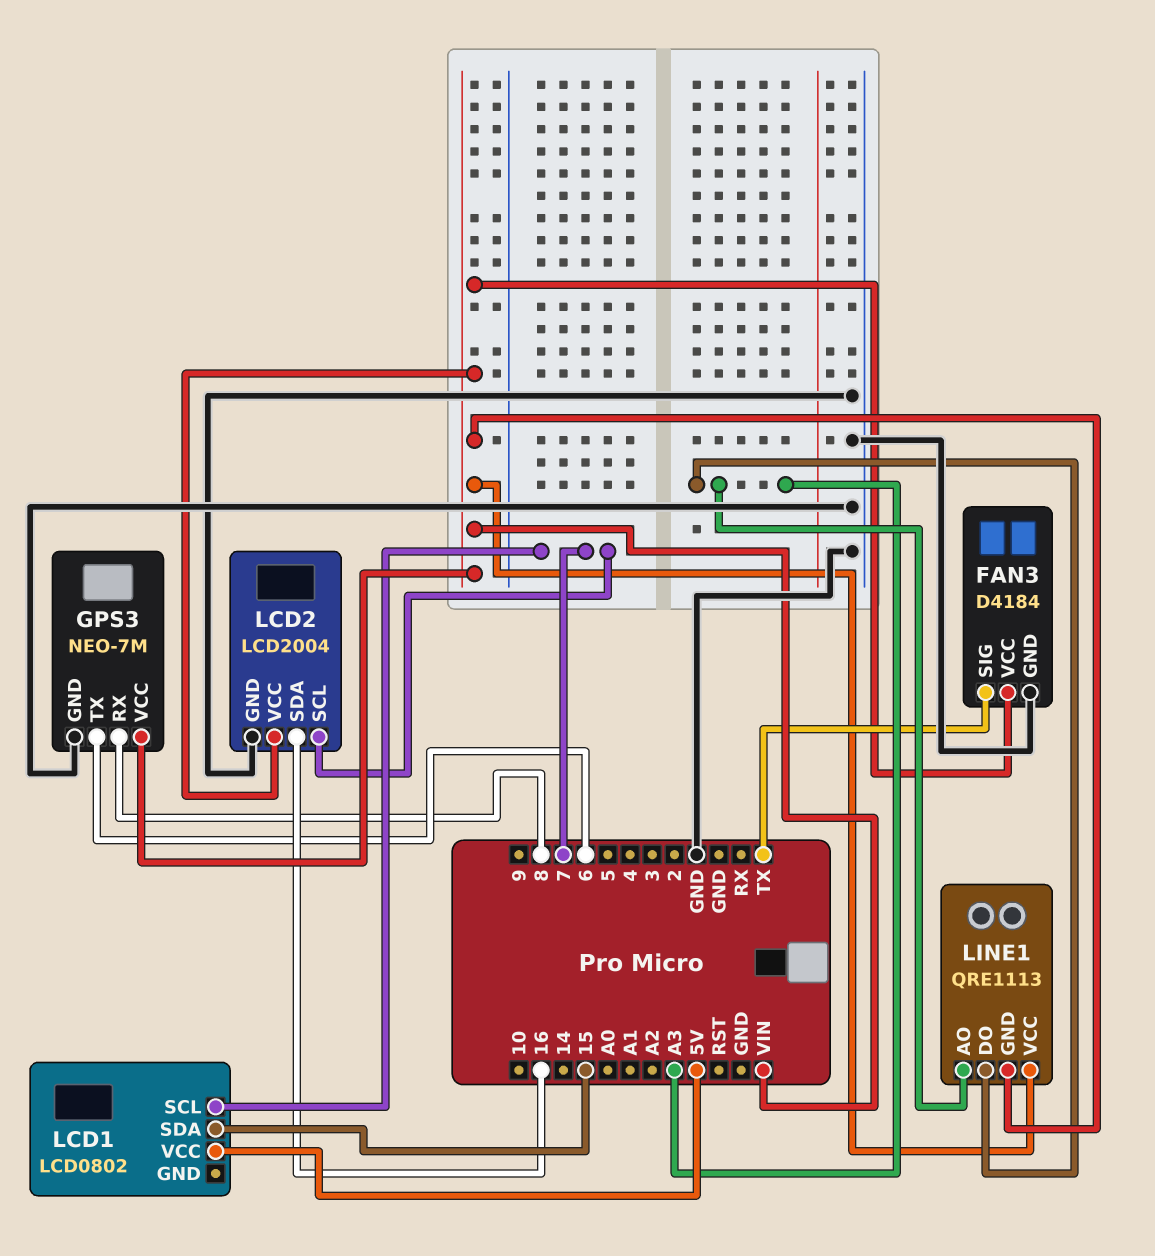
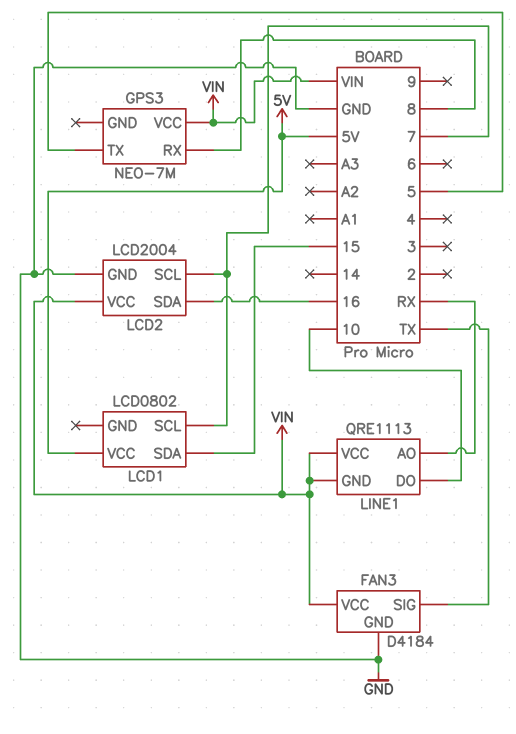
GPS3 pin GND: GND -> none
GPS3 pin TX: 6 -> 5
LINE1 pin AO: A3 -> RX
LINE1 pin DO: A3 -> 10

